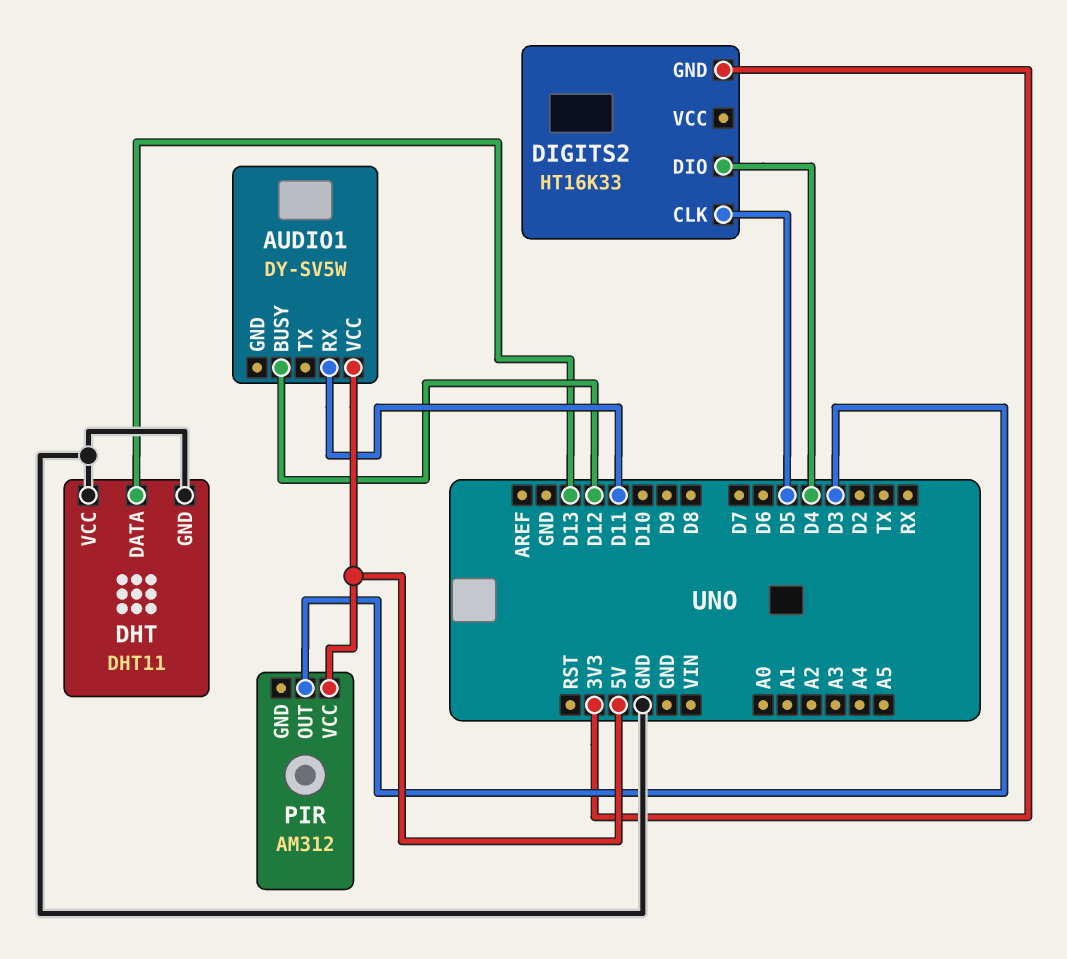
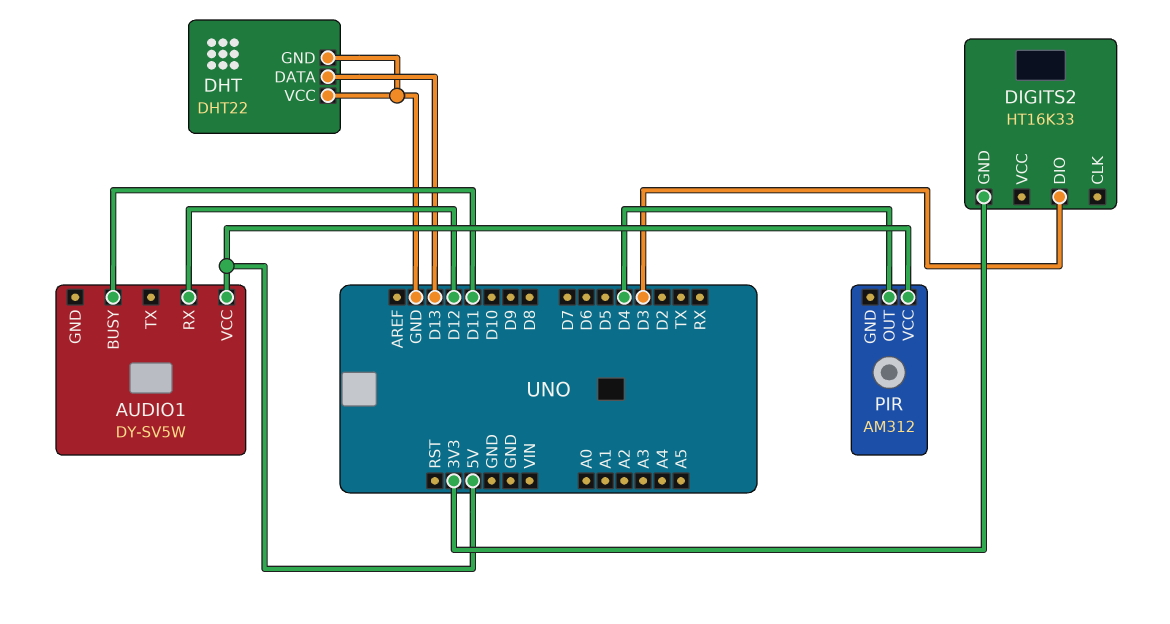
AUDIO1 pin BUSY: D12 -> D11
AUDIO1 pin RX: D11 -> D12
DHT: DHT11 -> DHT22
DIGITS2 pin CLK: D5 -> none
DIGITS2 pin DIO: D4 -> D3
PIR pin OUT: D3 -> D4

